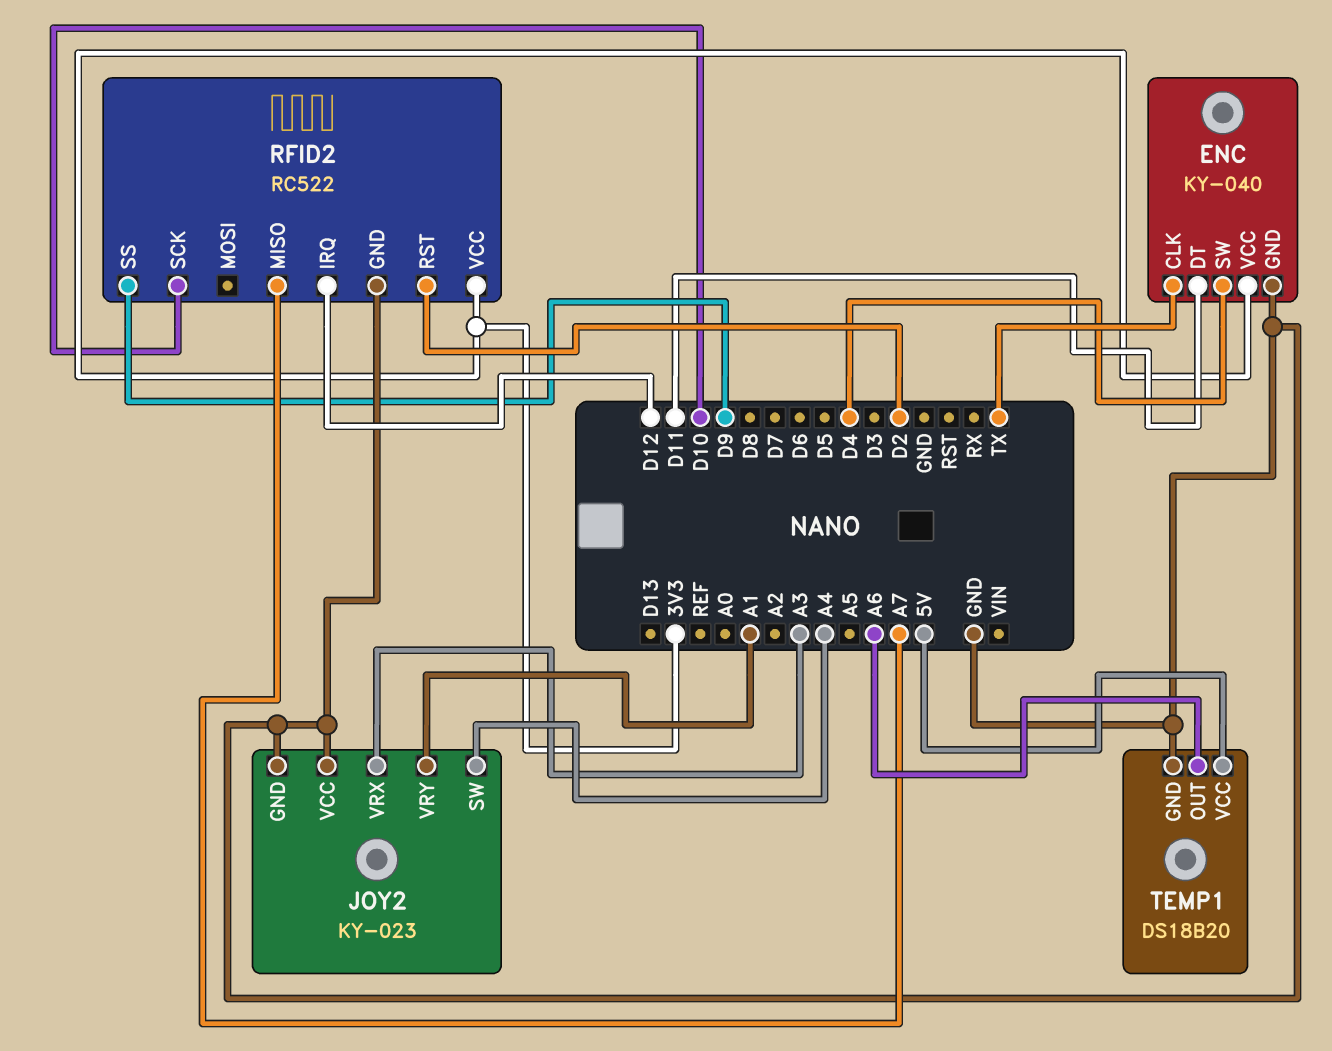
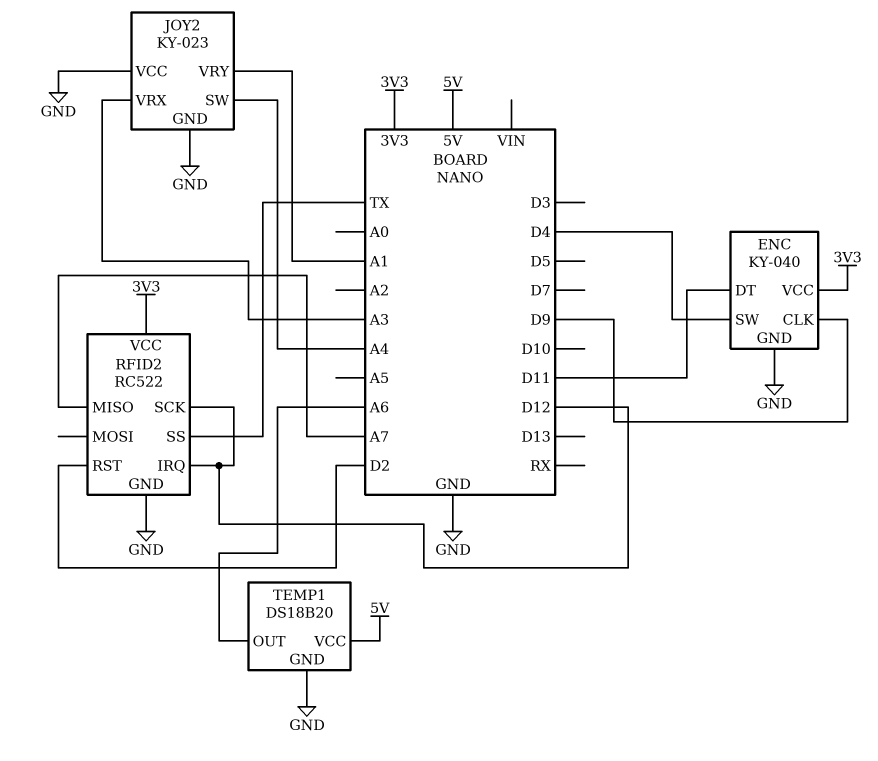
ENC pin CLK: TX -> D9
RFID2 pin SCK: D10 -> D12
RFID2 pin SS: D9 -> TX

